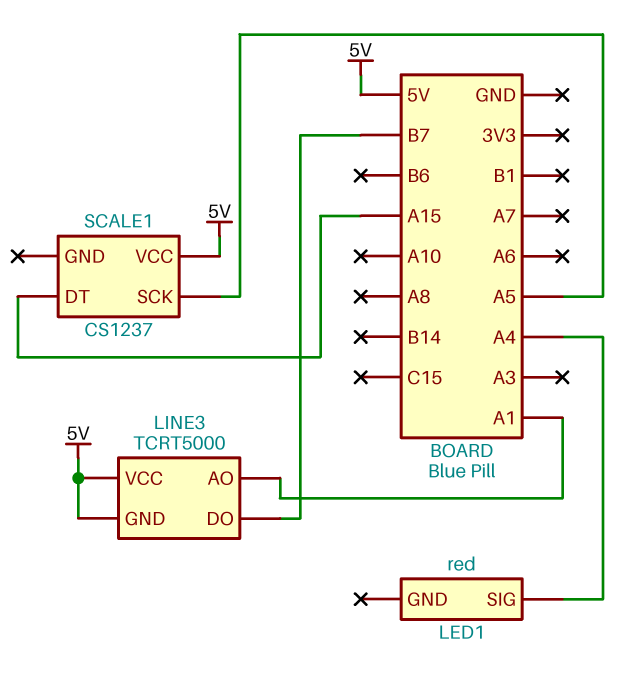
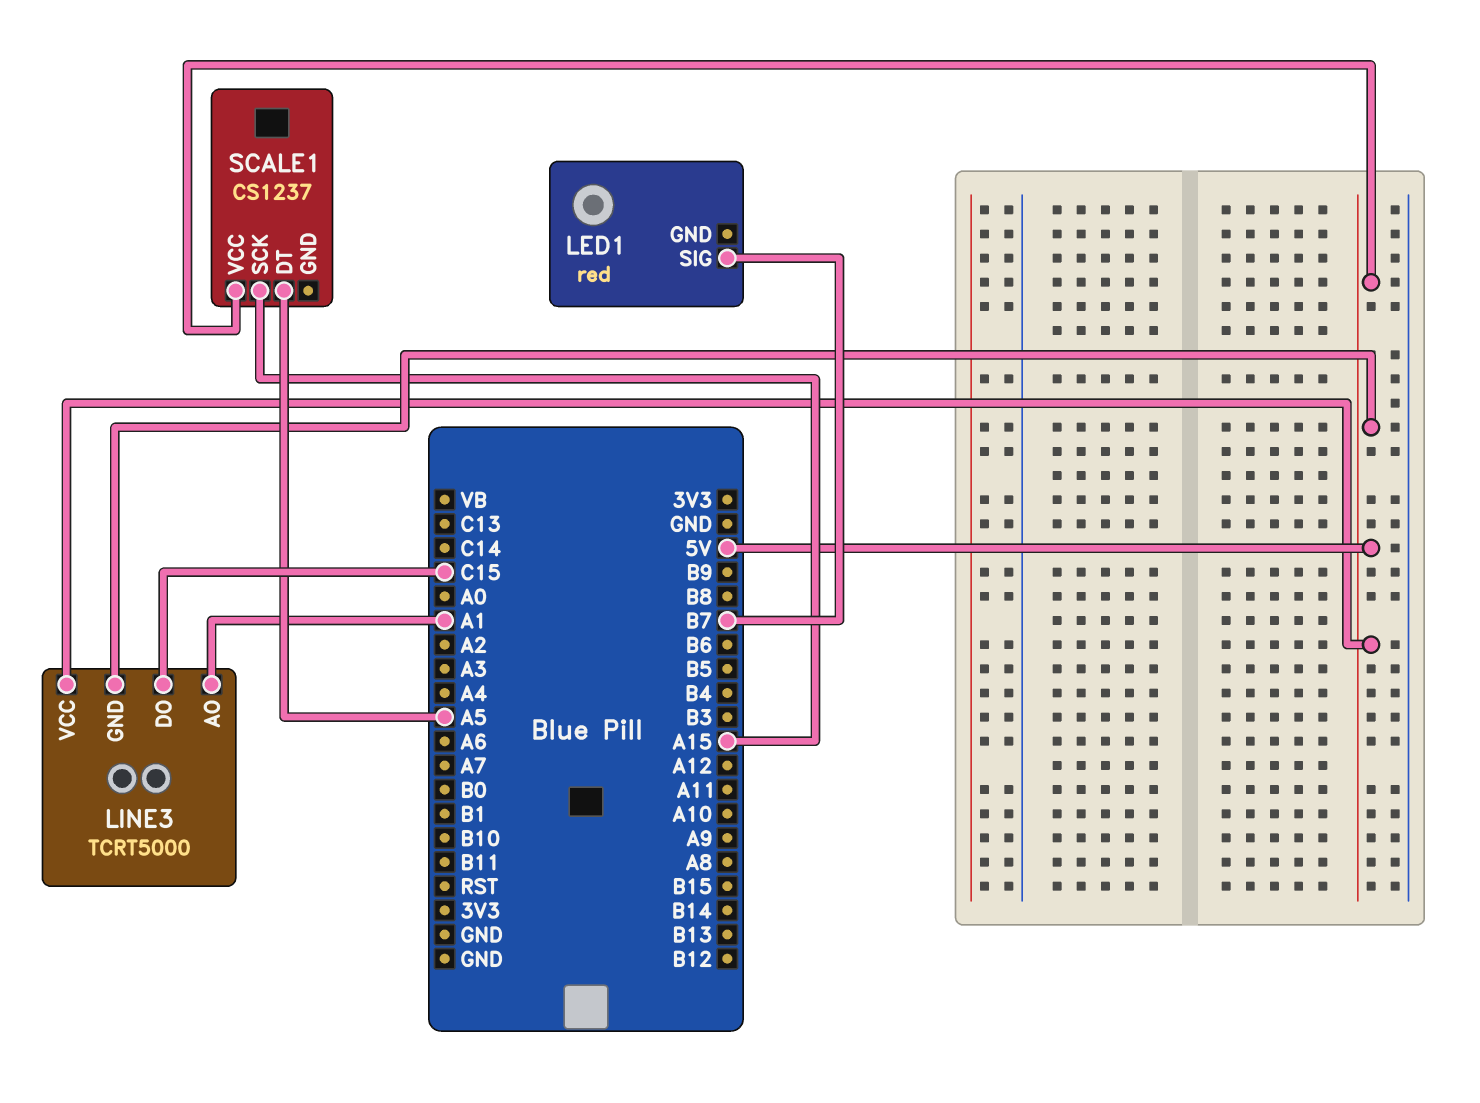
LED1 pin SIG: A4 -> B7
LINE3 pin DO: B7 -> C15
SCALE1 pin DT: A15 -> A5
SCALE1 pin SCK: A5 -> A15

